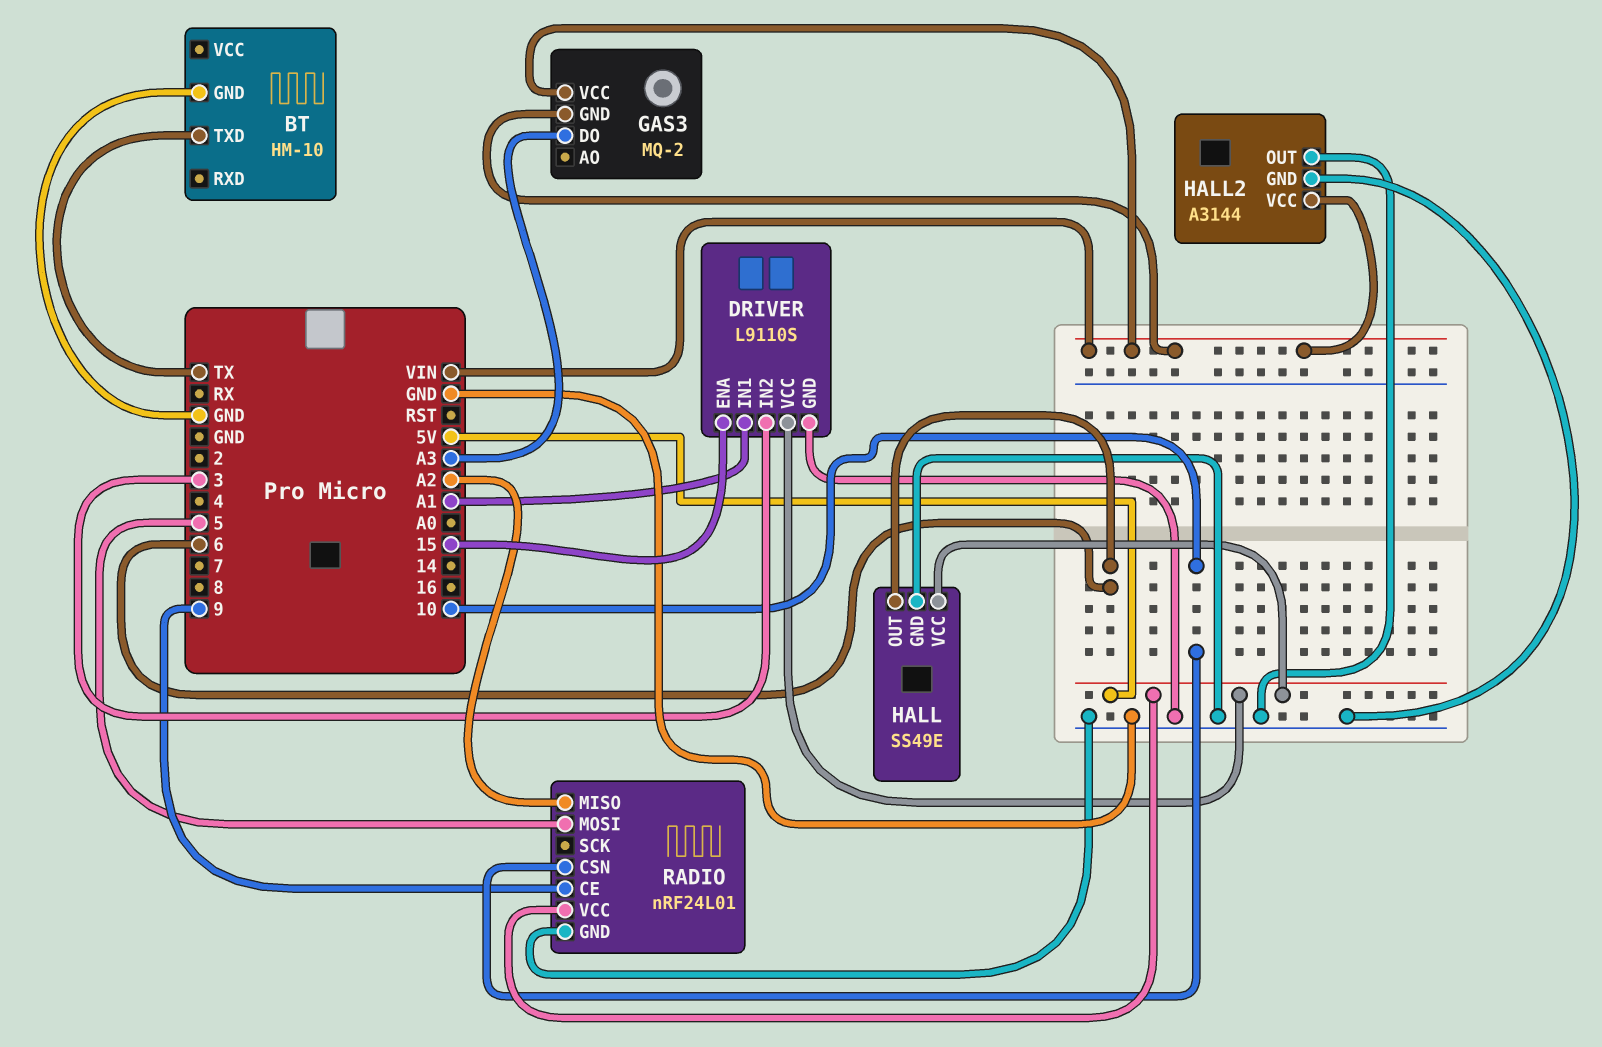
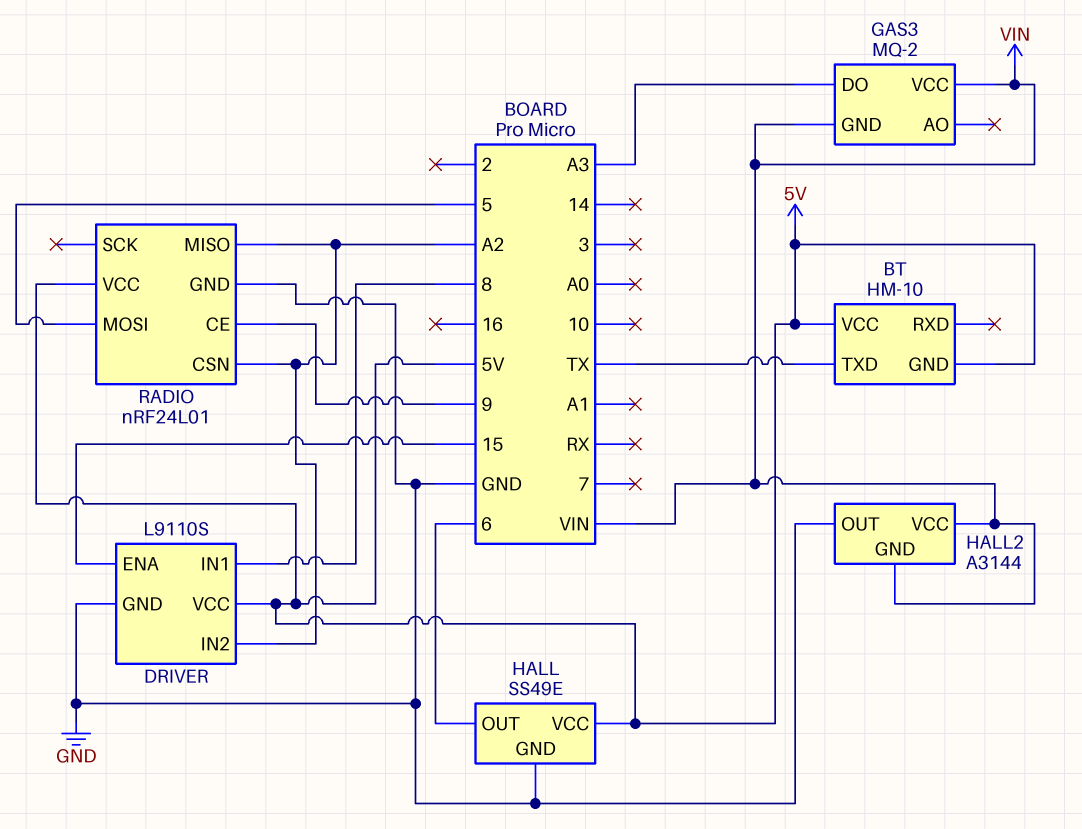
BT pin GND: GND -> 5V
BT pin VCC: none -> 5V
DRIVER pin IN1: A1 -> 8
DRIVER pin IN2: 3 -> A2
HALL2 pin GND: GND -> VIN
RADIO pin CSN: 10 -> A2

